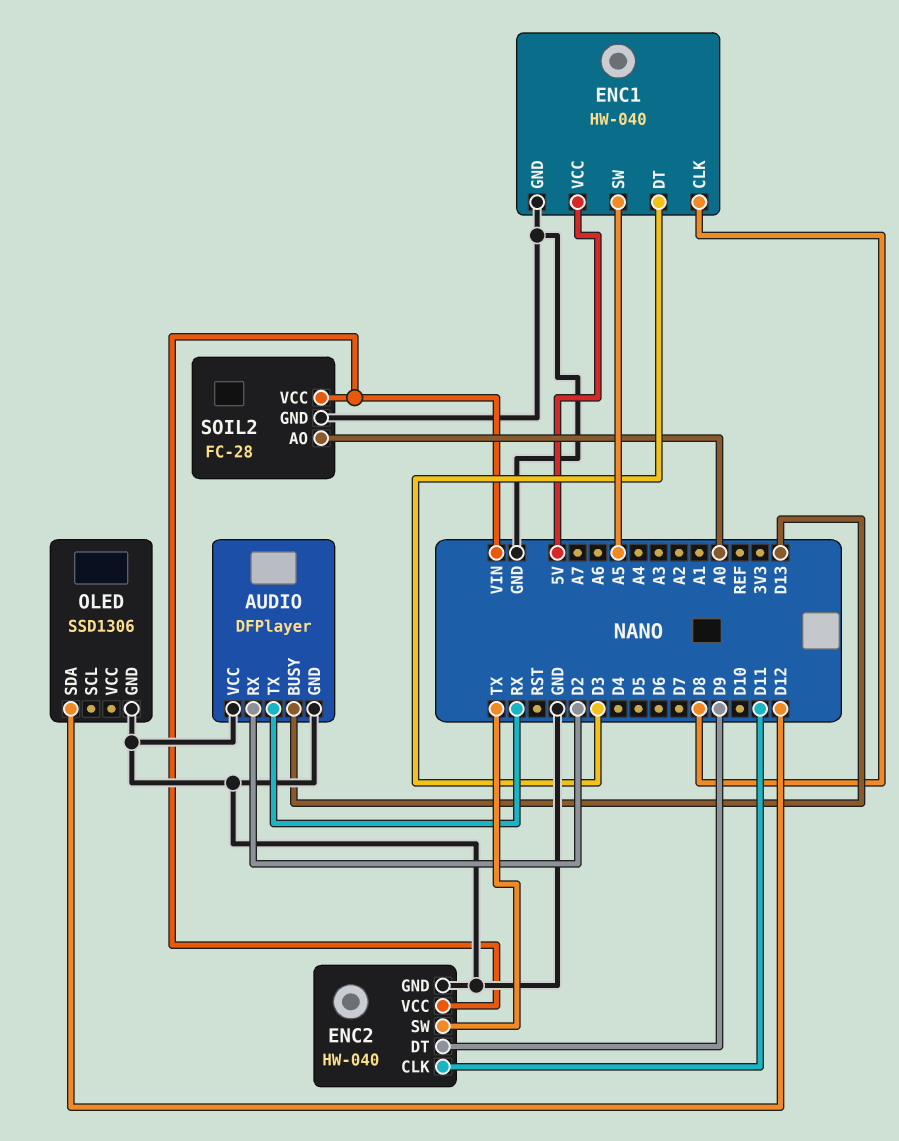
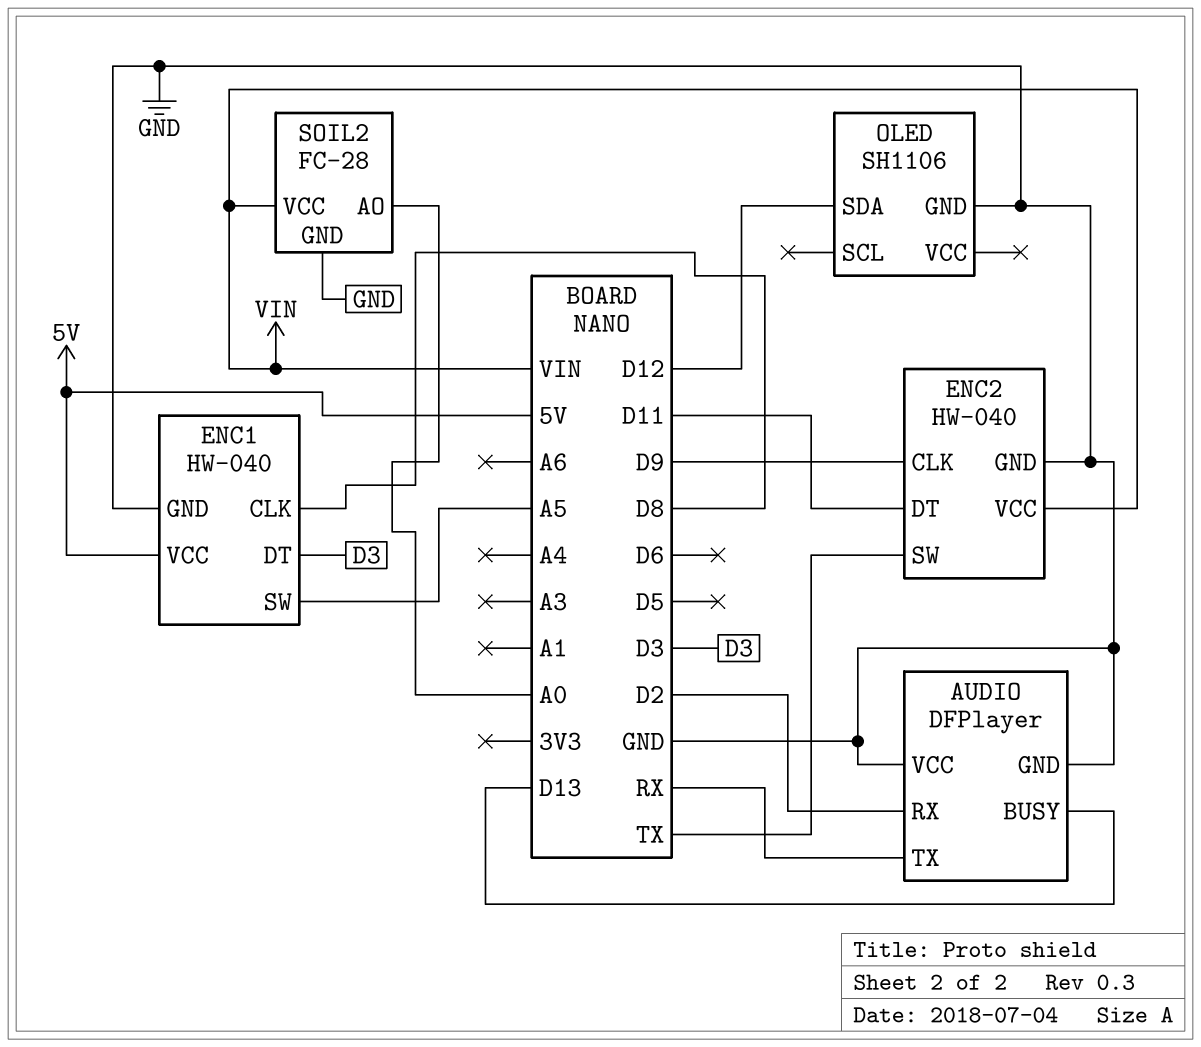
ENC2 pin CLK: D11 -> D9
ENC2 pin DT: D9 -> D11
OLED: SSD1306 -> SH1106

